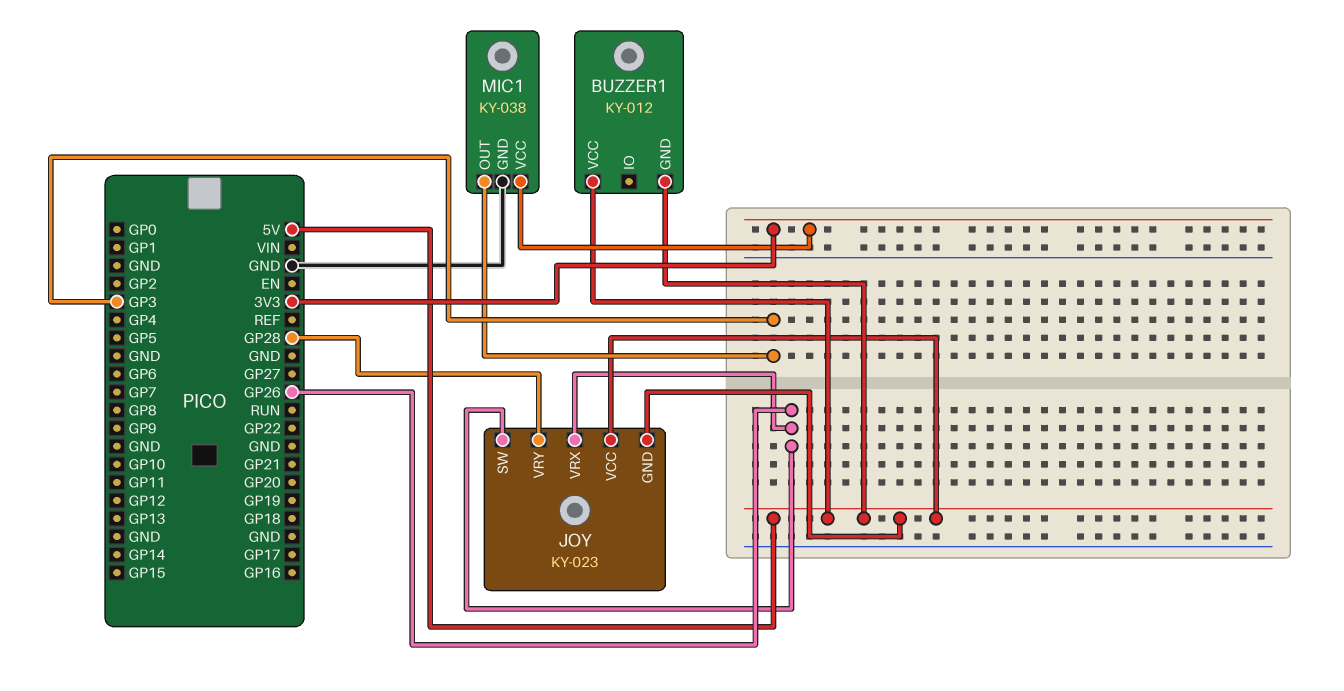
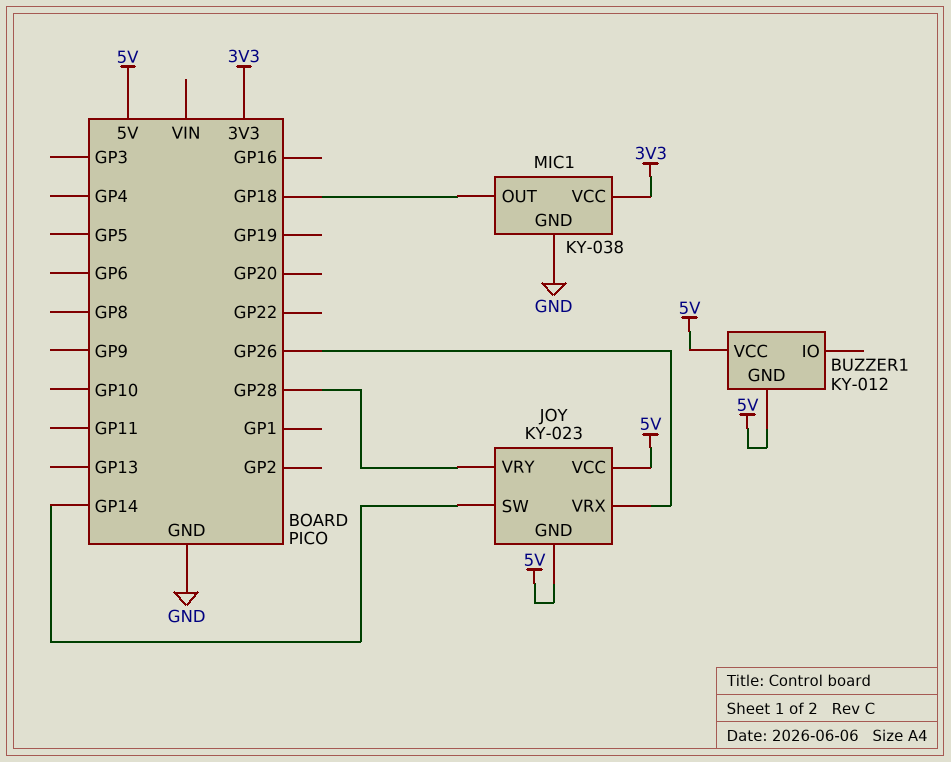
JOY pin SW: GP26 -> GP14
MIC1 pin OUT: GP3 -> GP18

